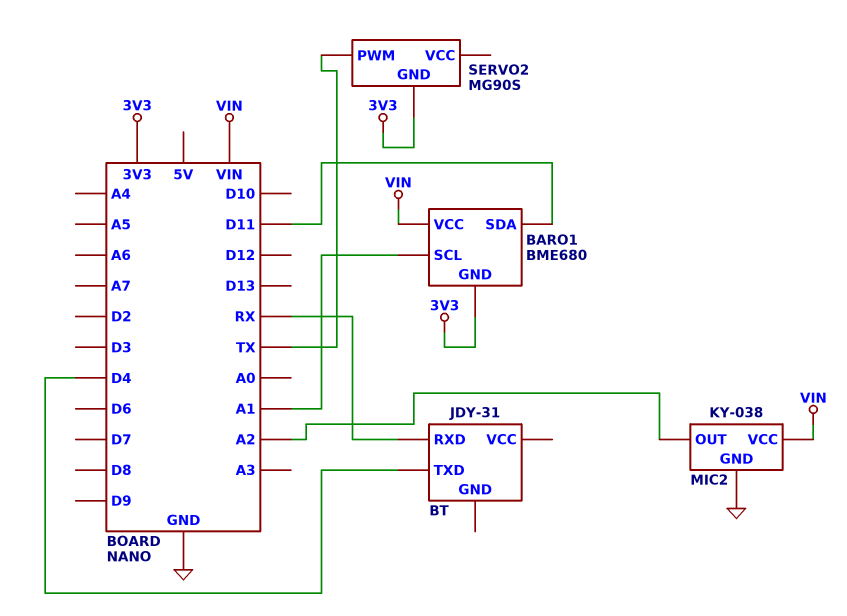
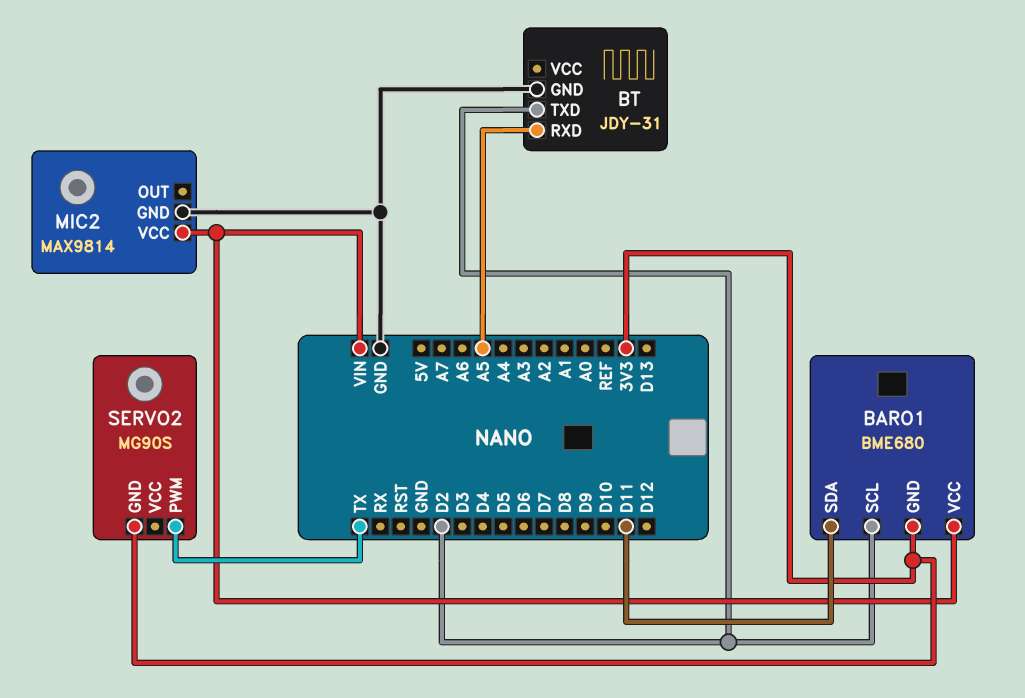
BARO1 pin SCL: A1 -> D2
BT pin GND: none -> GND
BT pin RXD: RX -> A5
BT pin TXD: D4 -> D2
MIC2: KY-038 -> MAX9814
MIC2 pin OUT: A2 -> none

